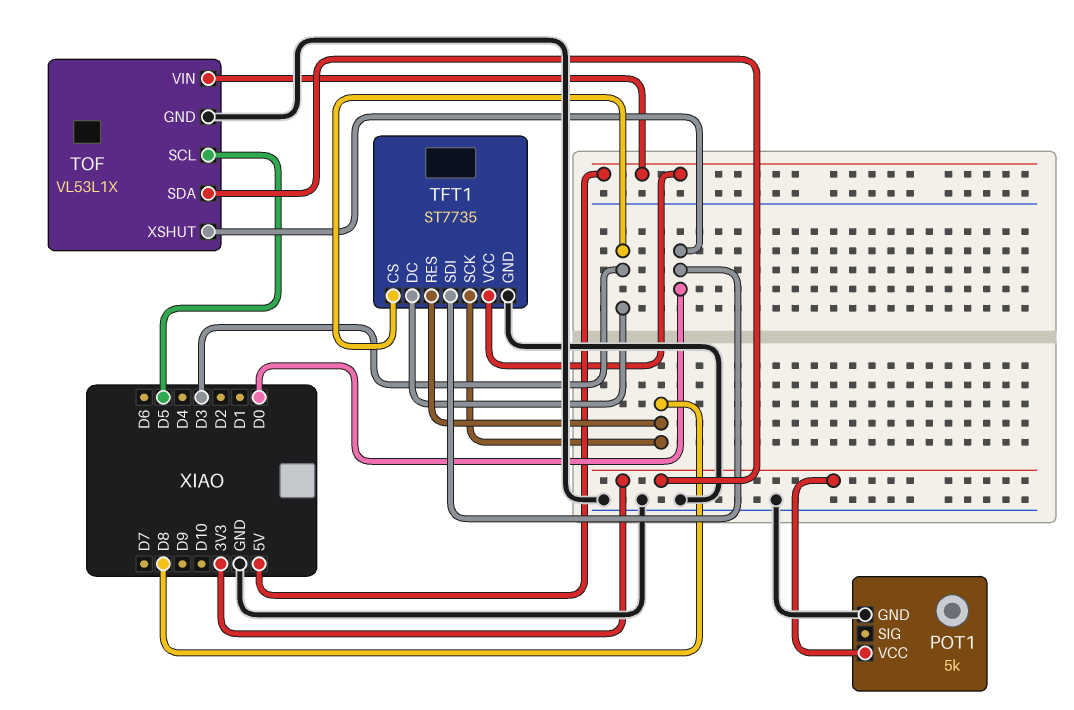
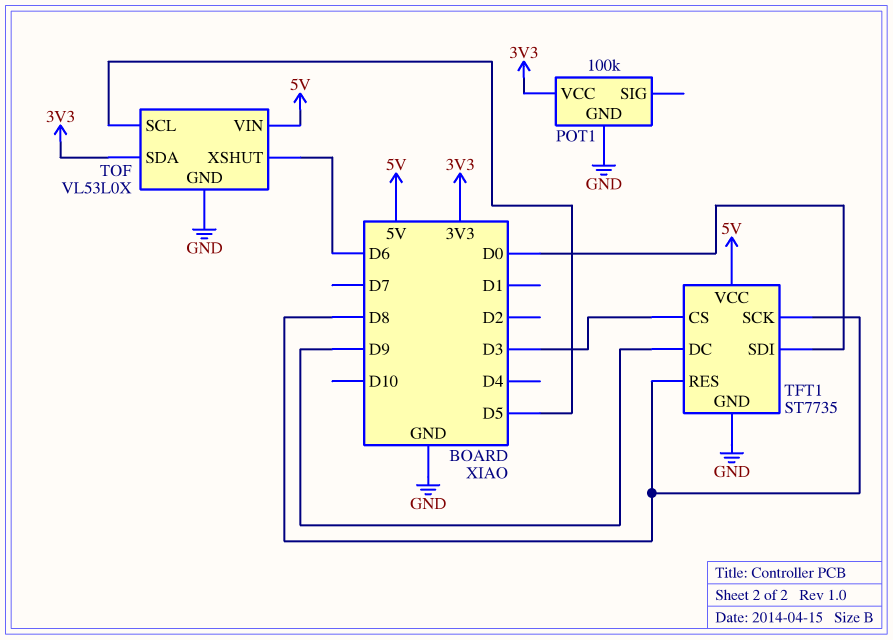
POT1: 5k -> 100k
TFT1 pin DC: D3 -> D9
TOF: VL53L1X -> VL53L0X
TOF pin XSHUT: D0 -> D6

